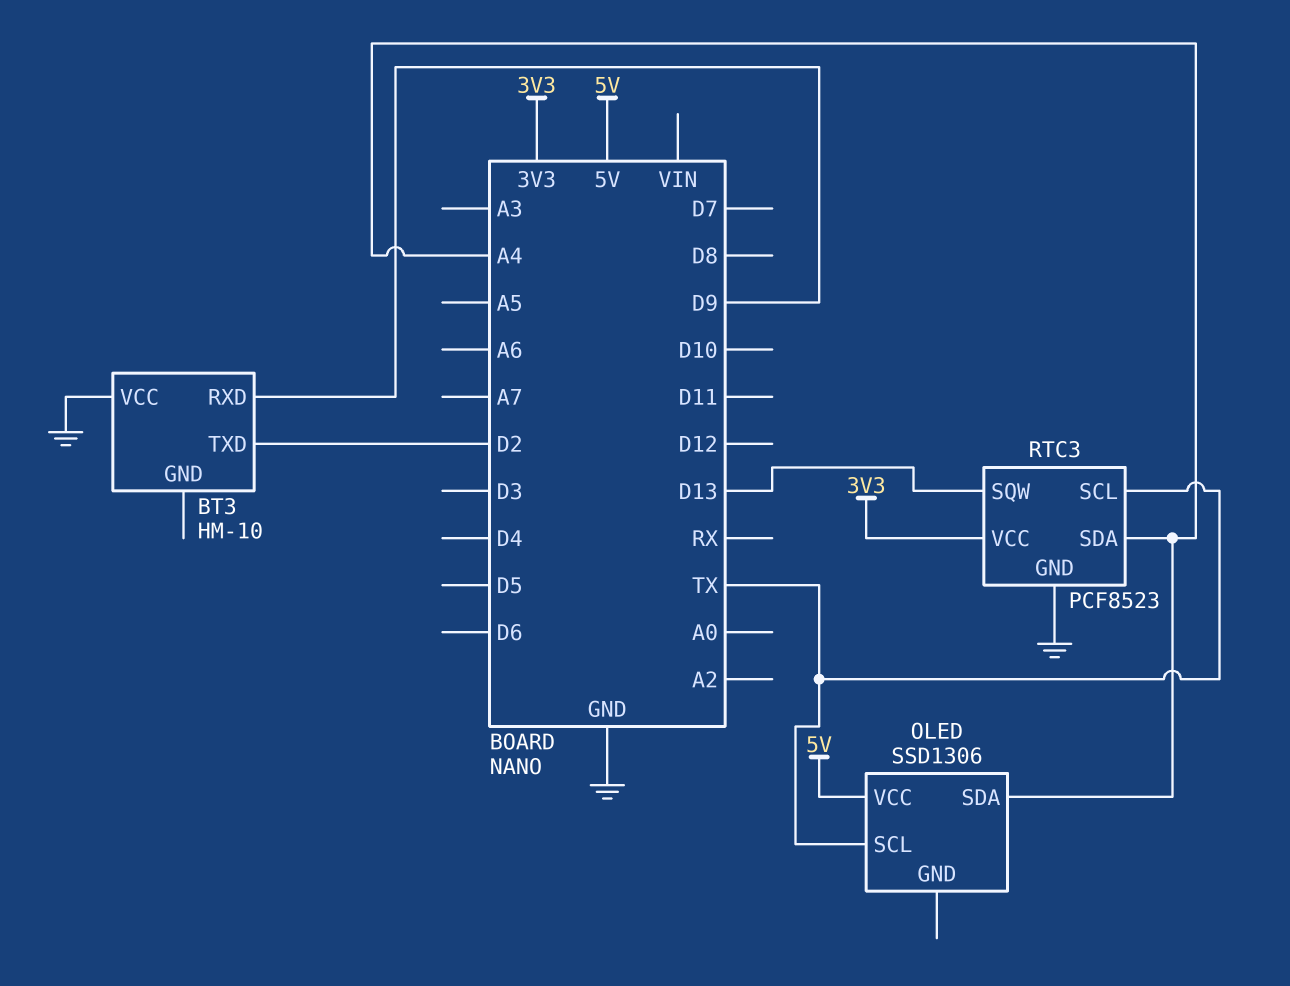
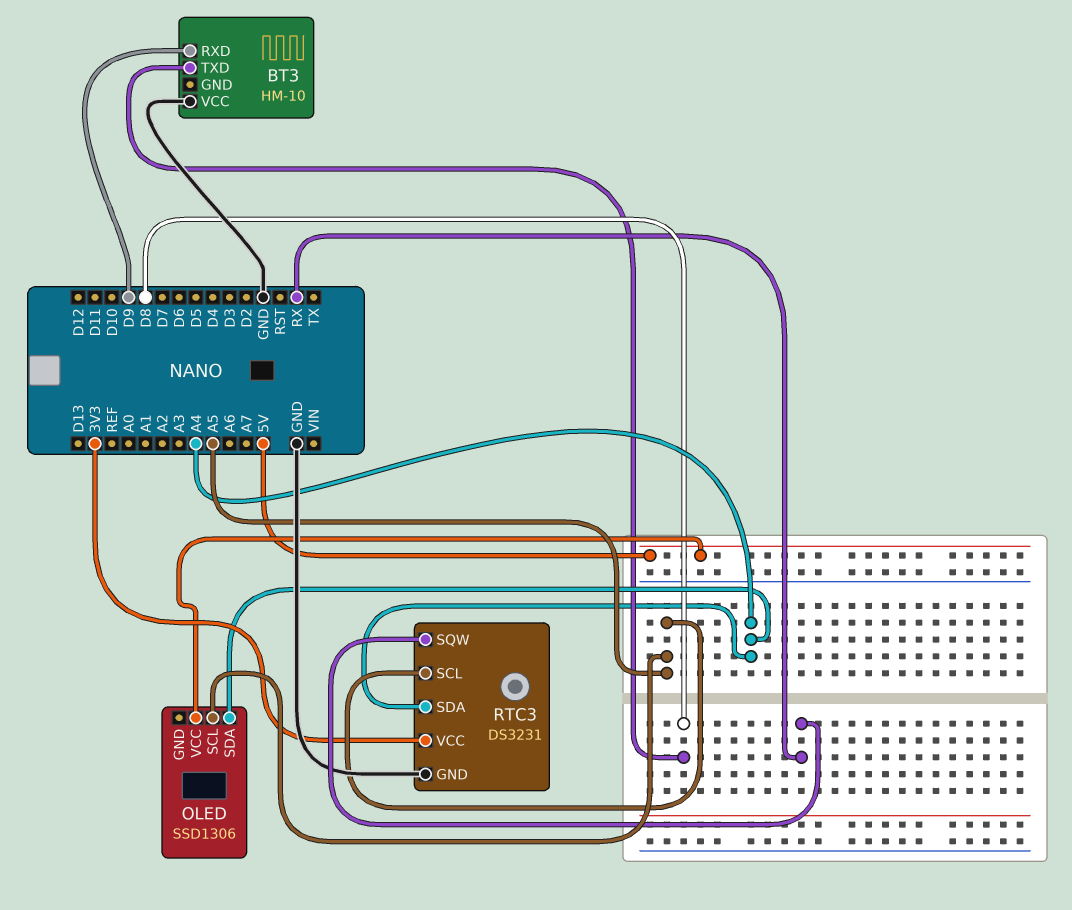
BT3 pin TXD: D2 -> D8
OLED pin SCL: TX -> A5
RTC3: PCF8523 -> DS3231
RTC3 pin SCL: TX -> A5
RTC3 pin SQW: D13 -> RX

